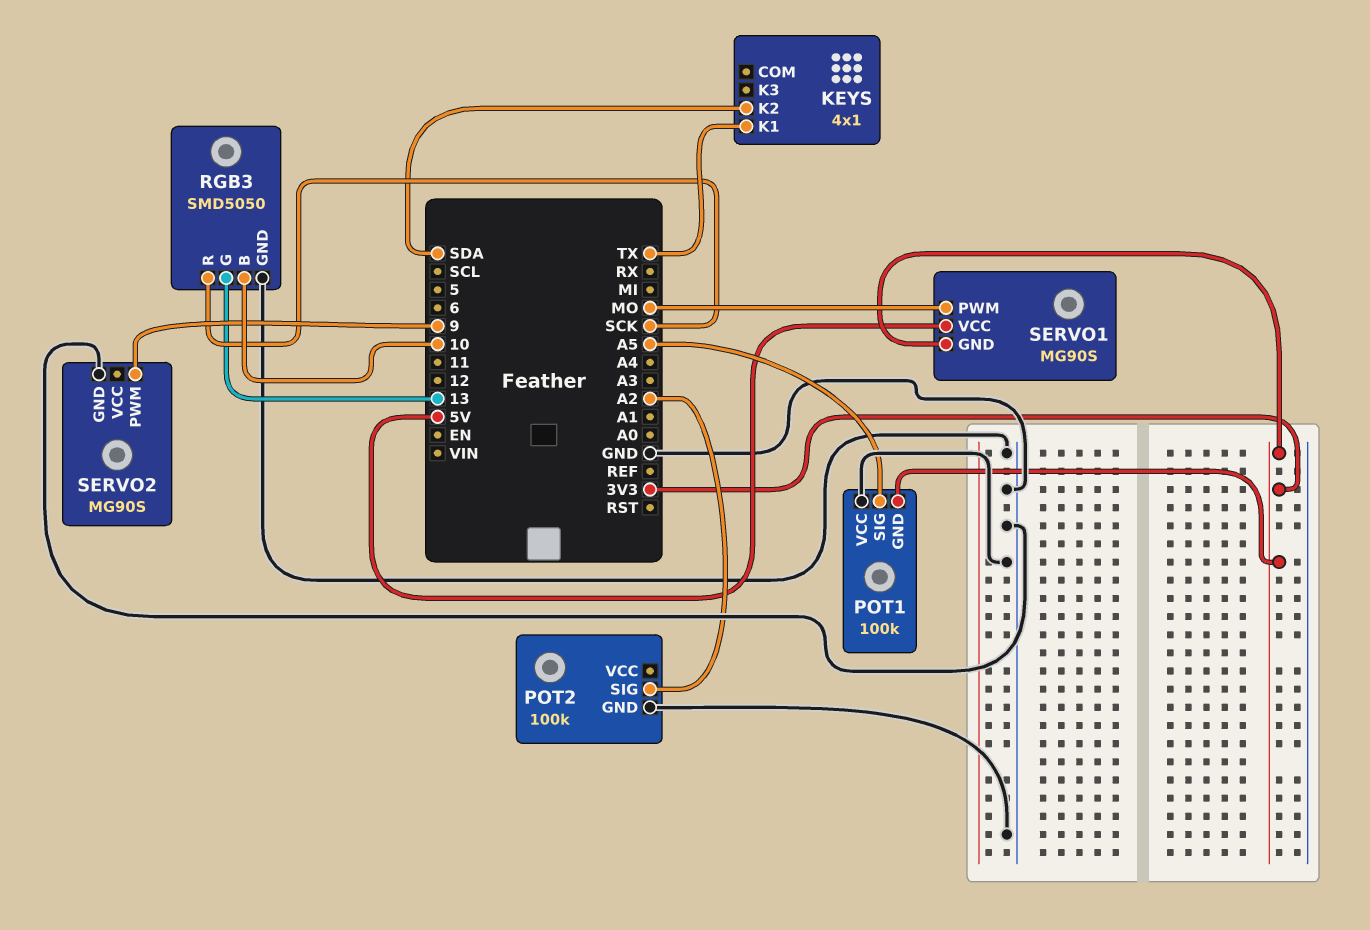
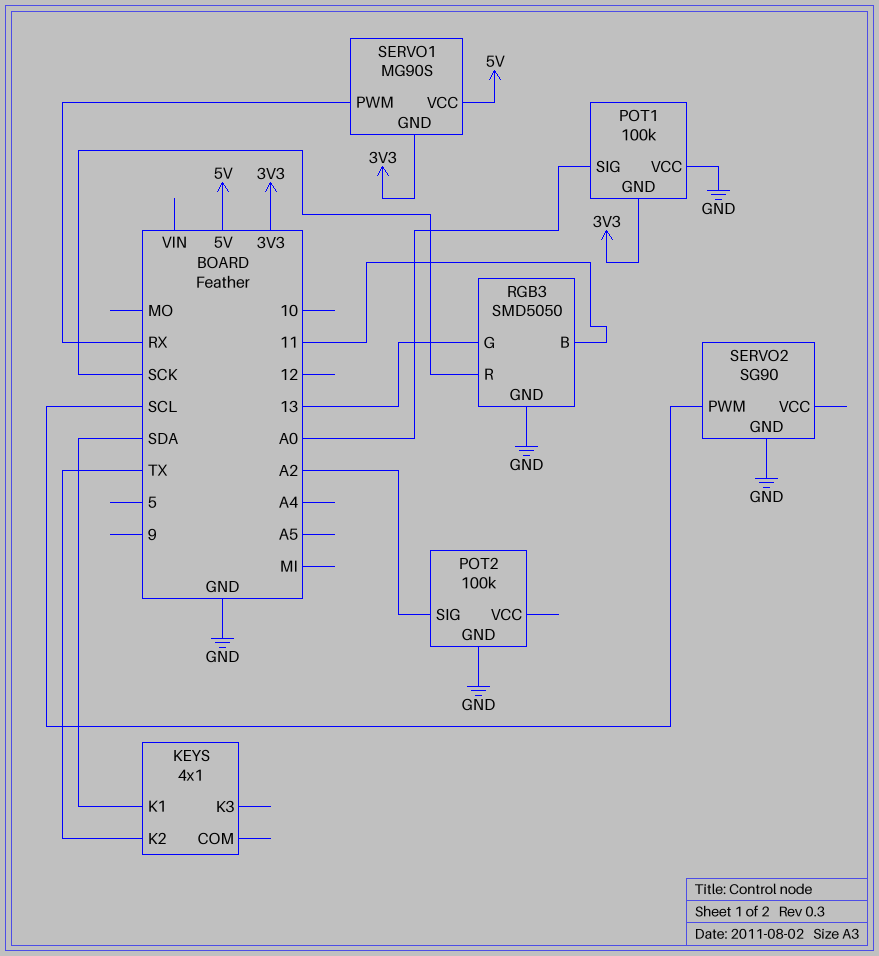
KEYS pin K1: TX -> SDA
KEYS pin K2: SDA -> TX
POT1 pin SIG: A5 -> A0
RGB3 pin B: 10 -> 11
SERVO1 pin PWM: MO -> RX
SERVO2: MG90S -> SG90
SERVO2 pin PWM: 9 -> SCL

